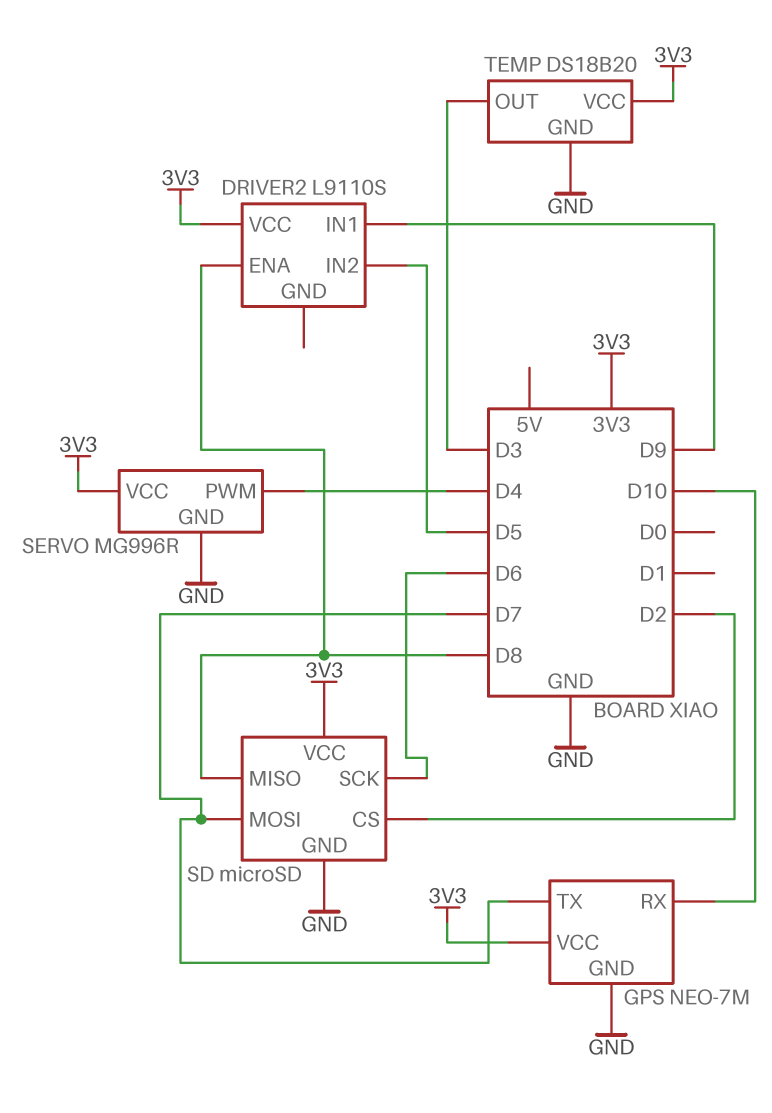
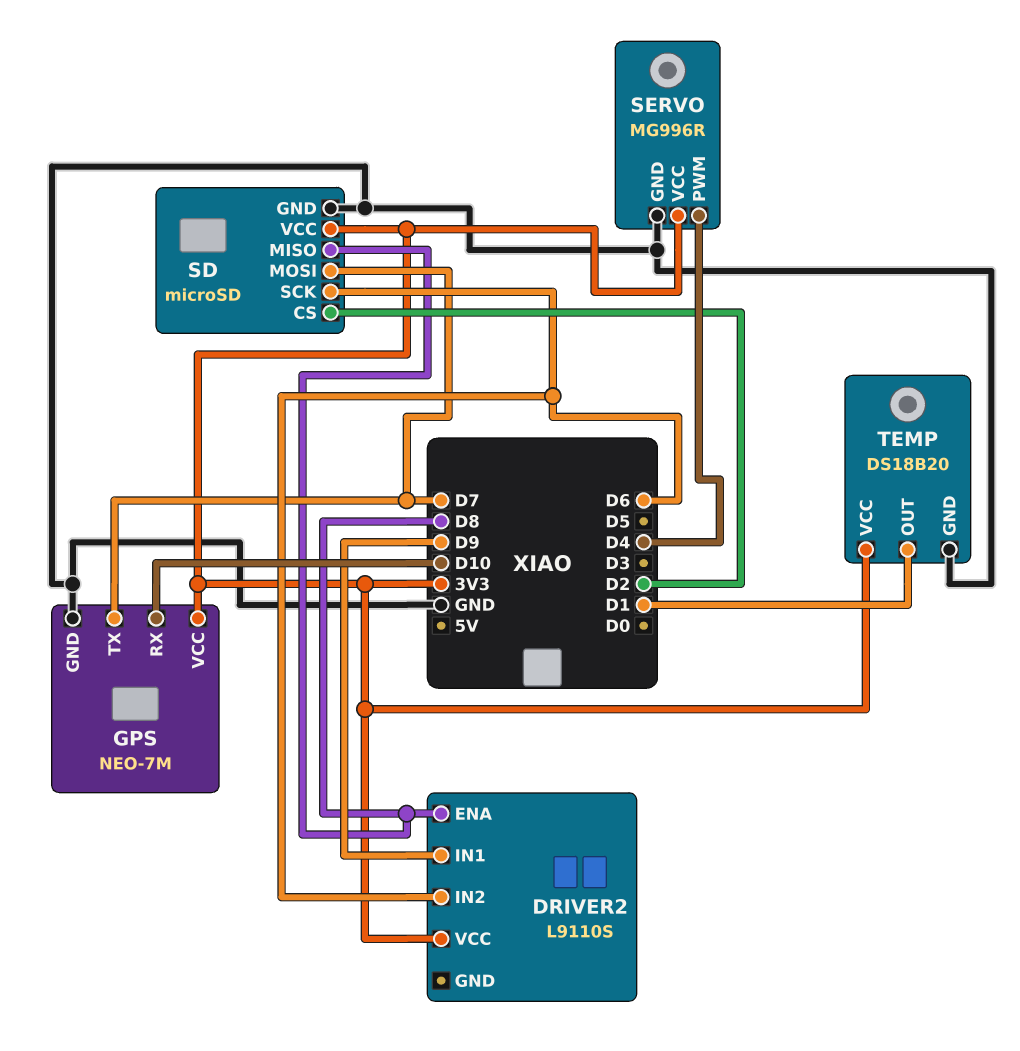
DRIVER2 pin IN2: D5 -> D6
TEMP pin OUT: D3 -> D1

